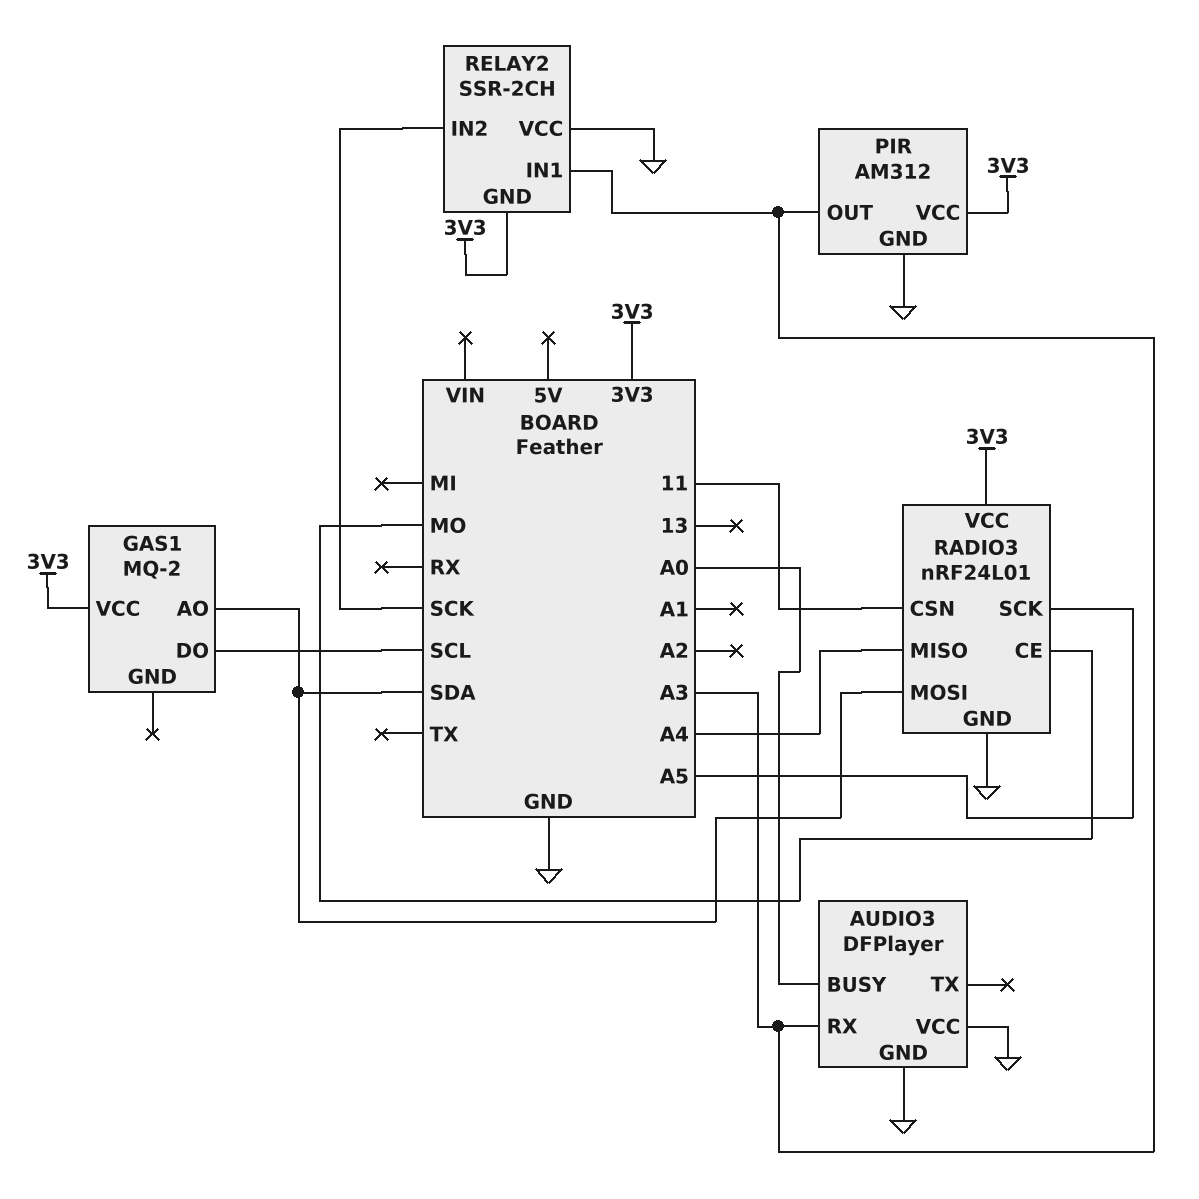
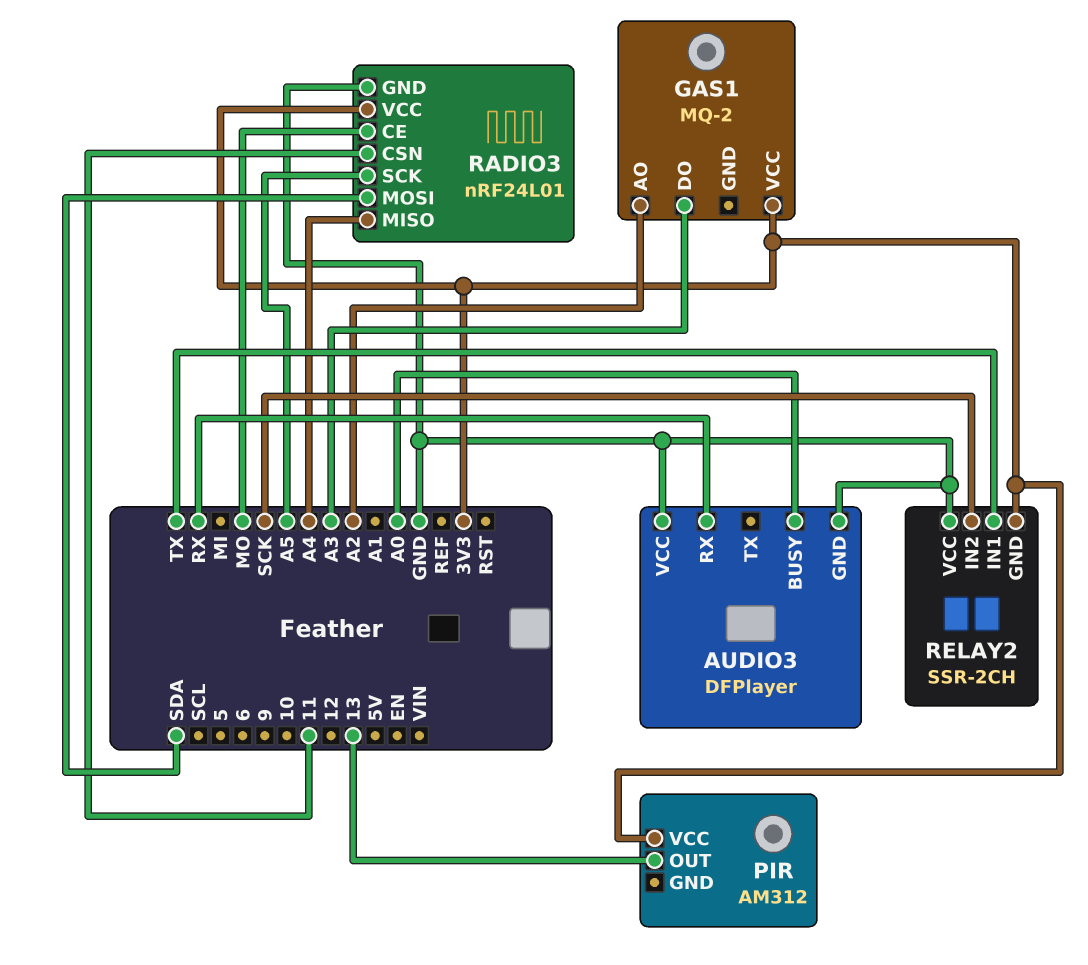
AUDIO3 pin RX: A3 -> RX
GAS1 pin AO: SDA -> A2
GAS1 pin DO: SCL -> A3
PIR pin GND: GND -> none
PIR pin OUT: A3 -> 13
RELAY2 pin IN1: A3 -> TX

